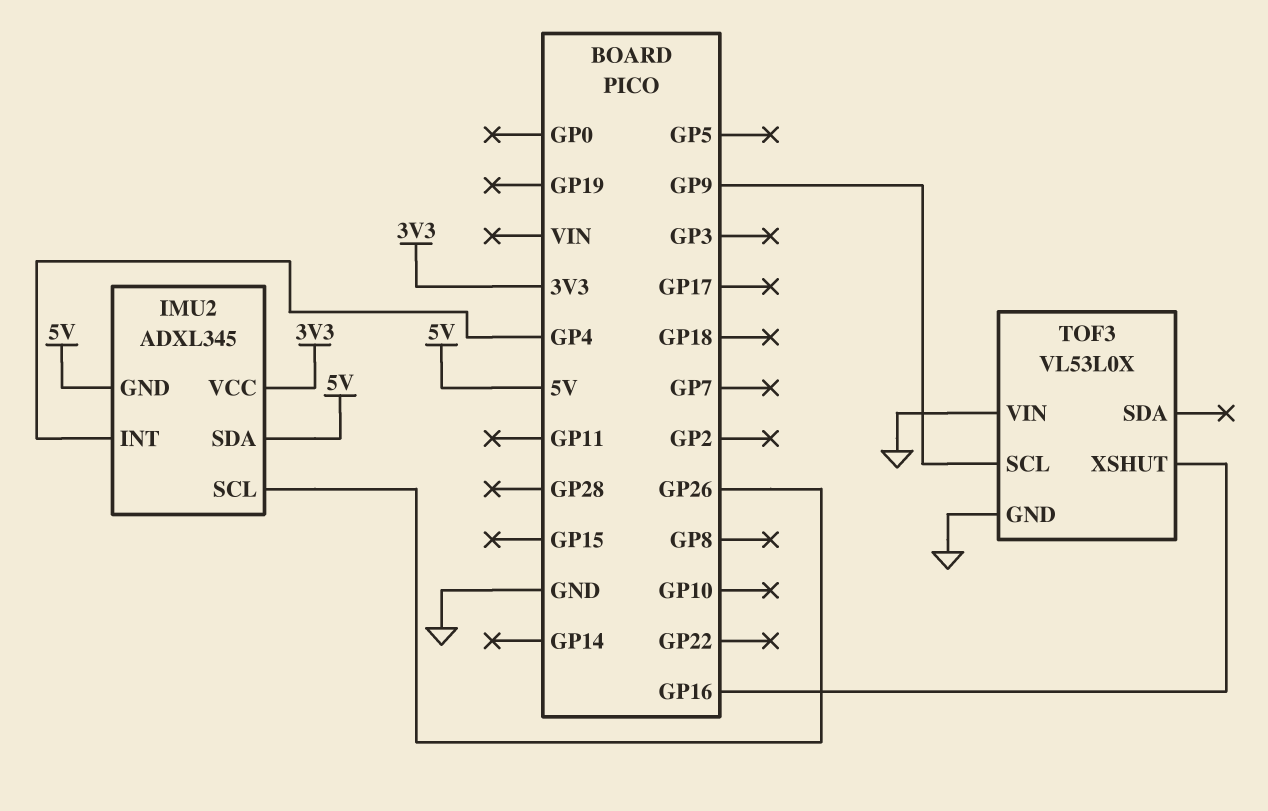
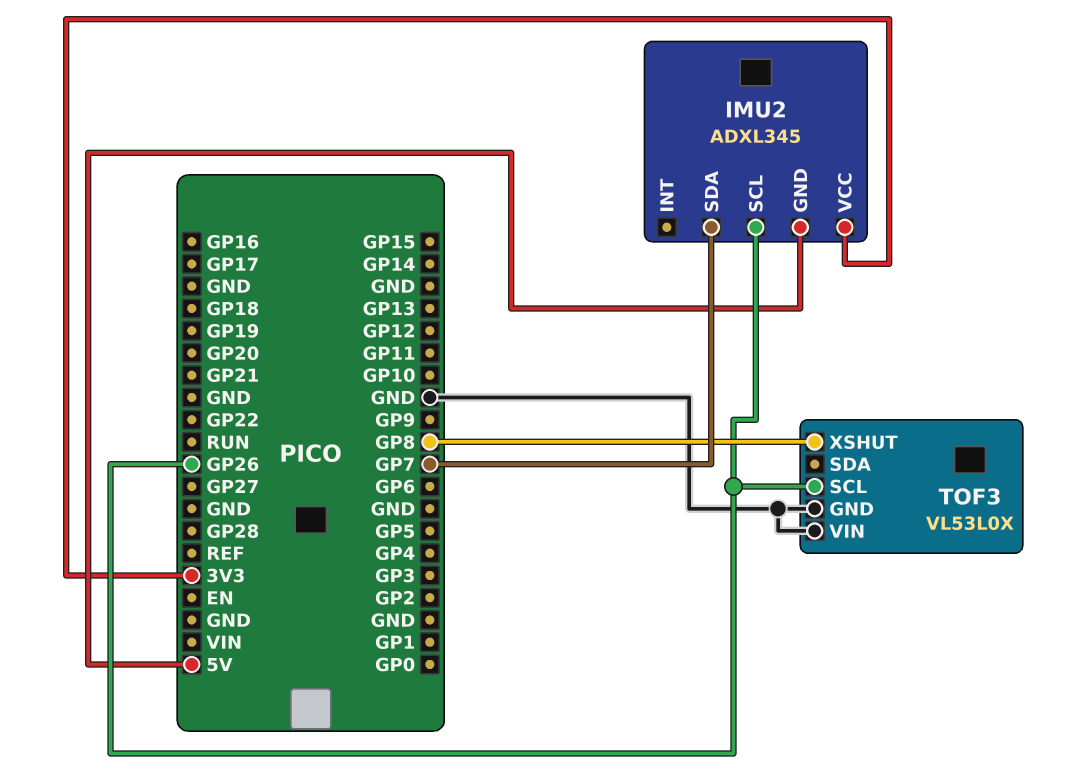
IMU2 pin INT: GP4 -> none
IMU2 pin SDA: 5V -> GP7
TOF3 pin SCL: GP9 -> GP26
TOF3 pin XSHUT: GP16 -> GP8

